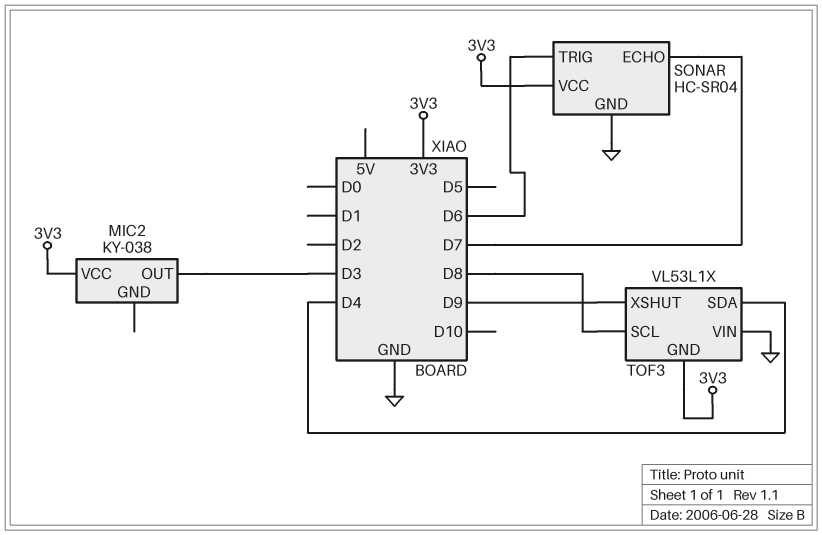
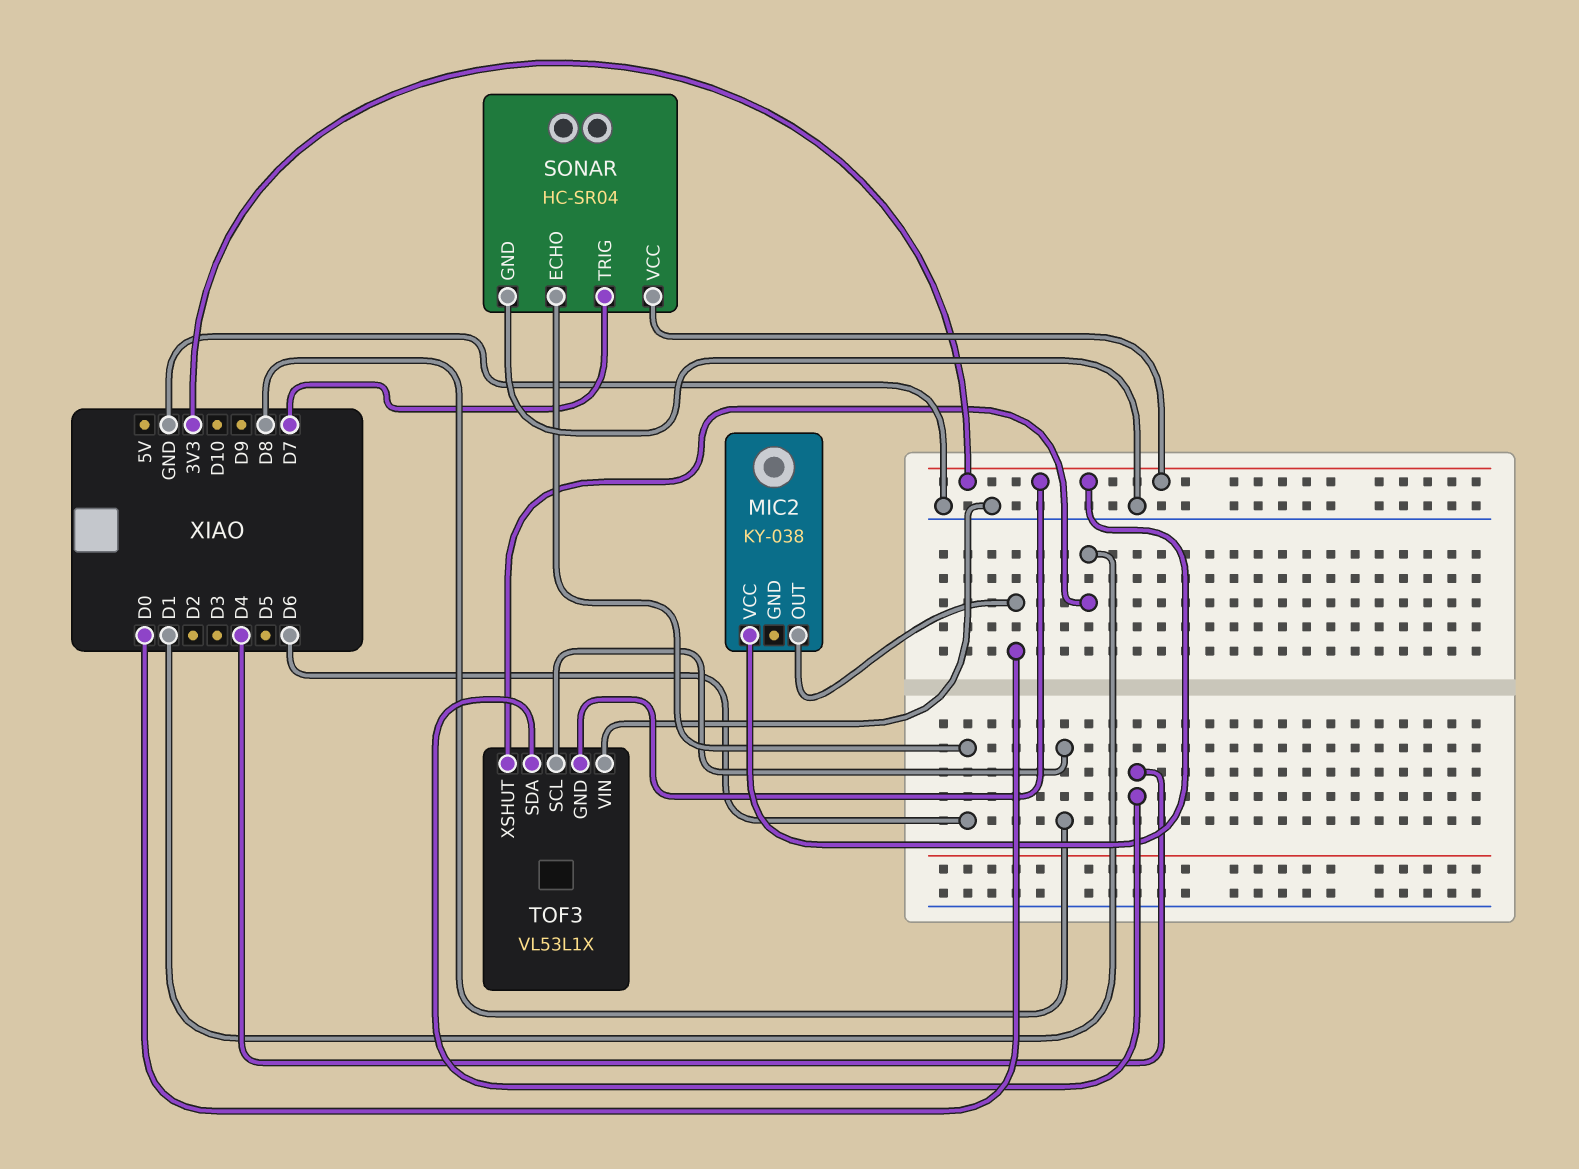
MIC2 pin OUT: D3 -> D0
SONAR pin ECHO: D7 -> D6
SONAR pin TRIG: D6 -> D7
TOF3 pin XSHUT: D9 -> D1

